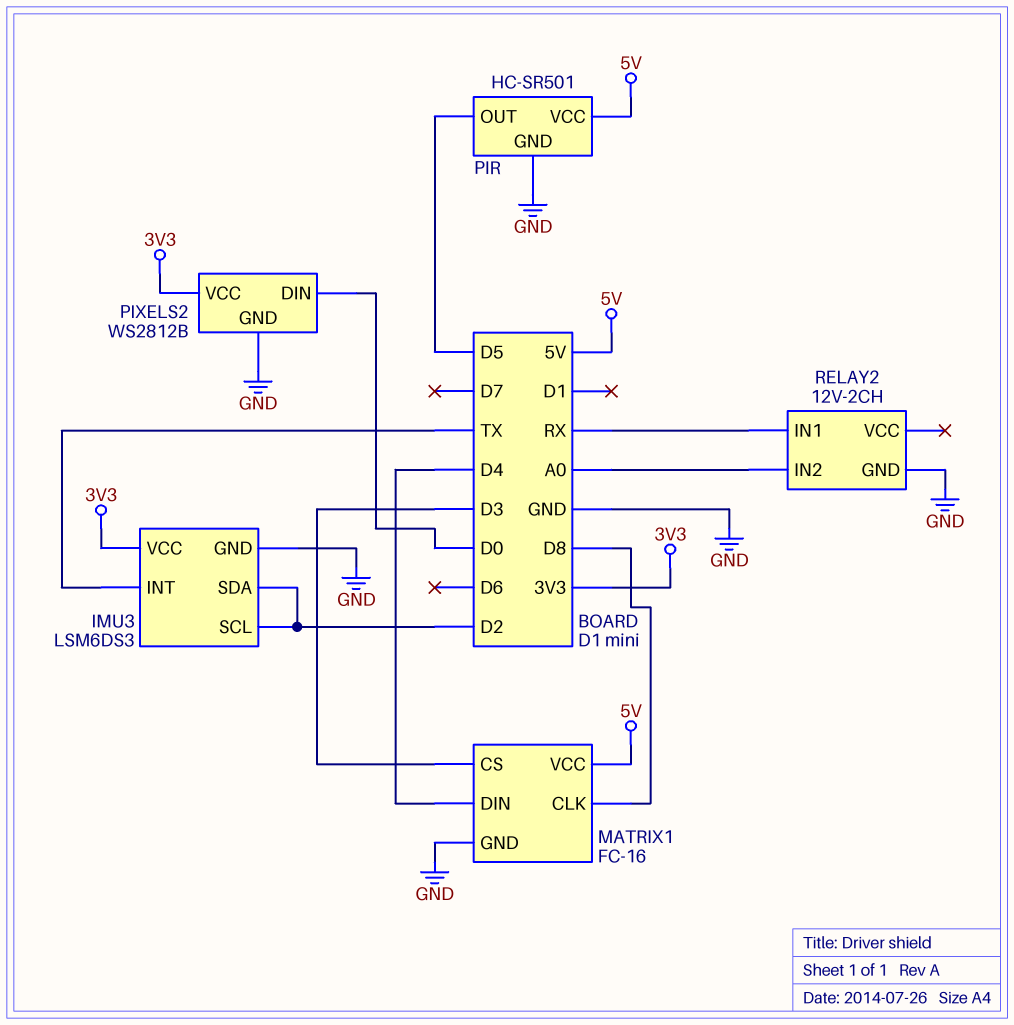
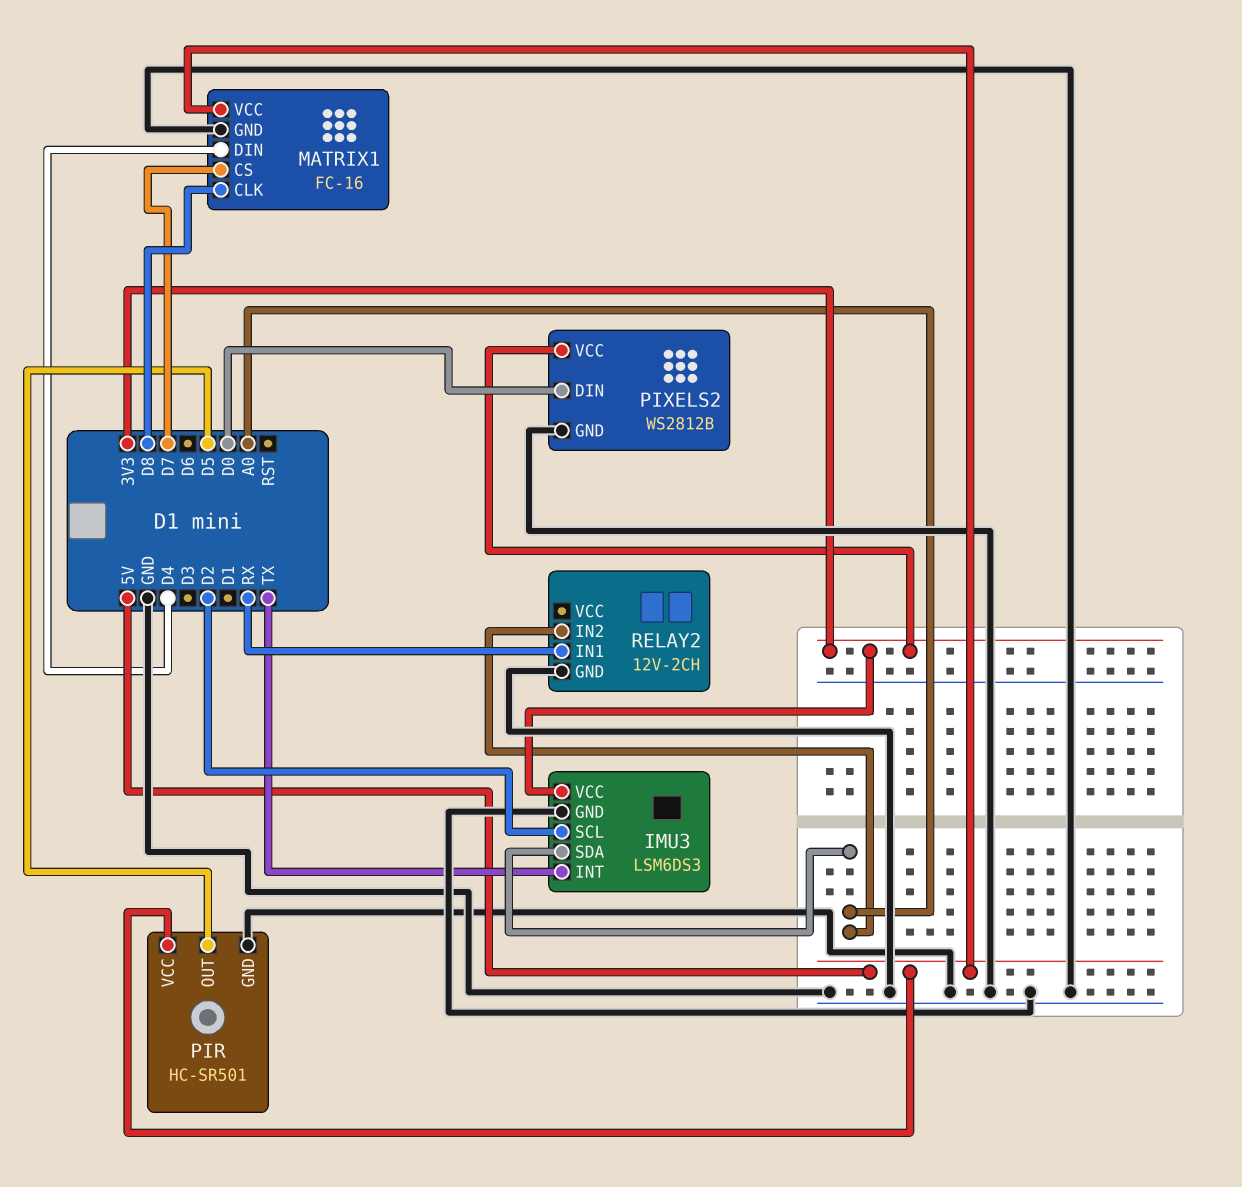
IMU3 pin SDA: D2 -> A0
MATRIX1 pin CS: D3 -> D7

